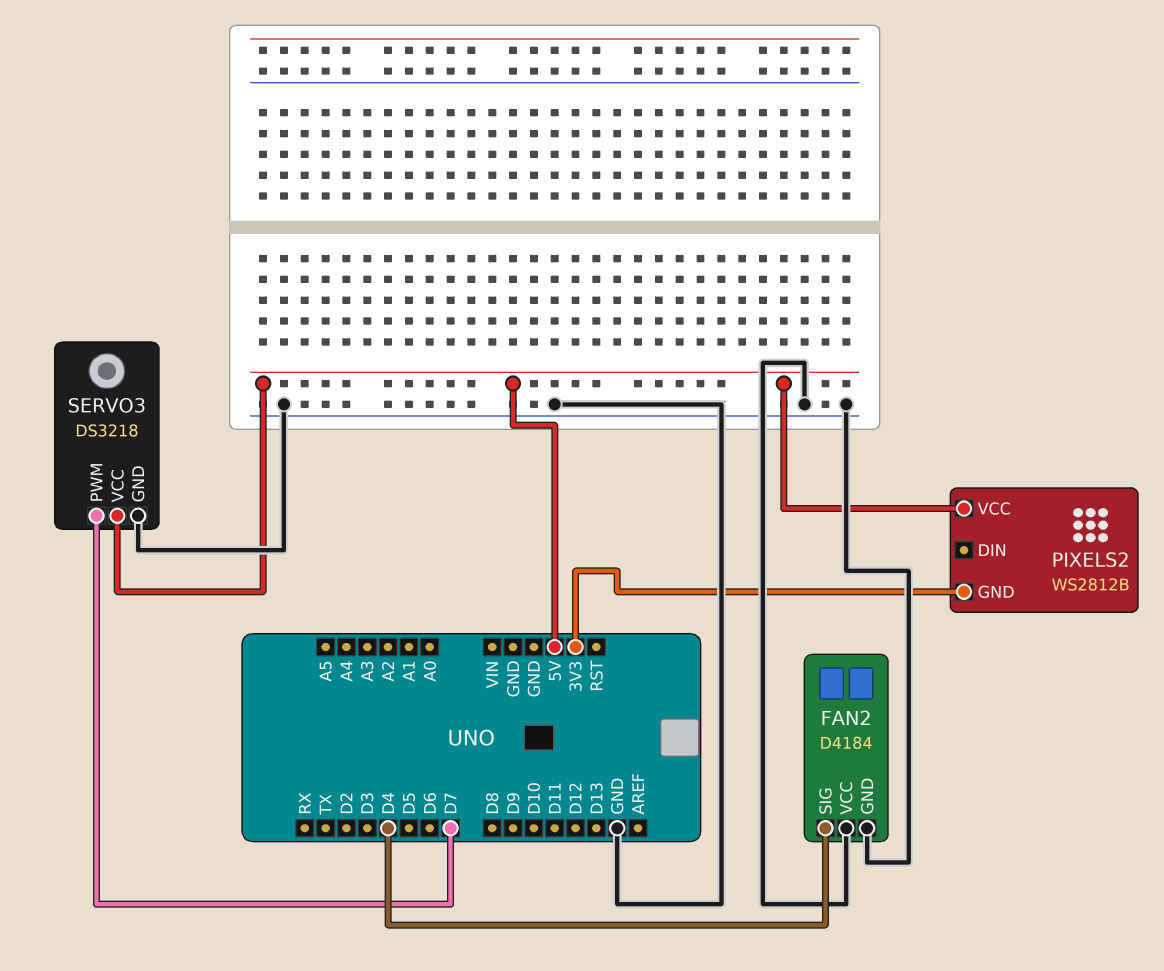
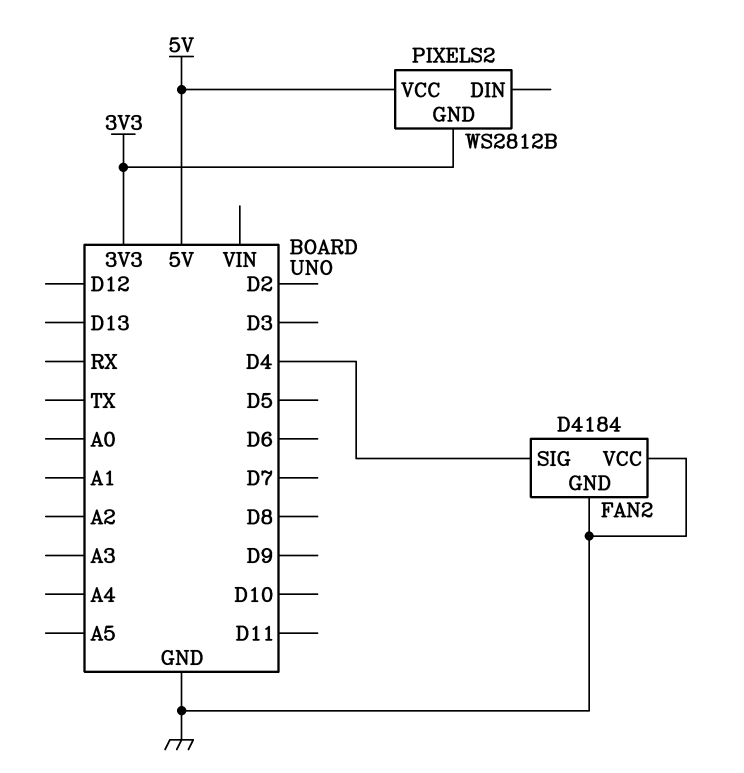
SERVO3: DS3218 -> none
SERVO3 pin GND: GND -> none
SERVO3 pin PWM: D7 -> none
SERVO3 pin VCC: 5V -> none

